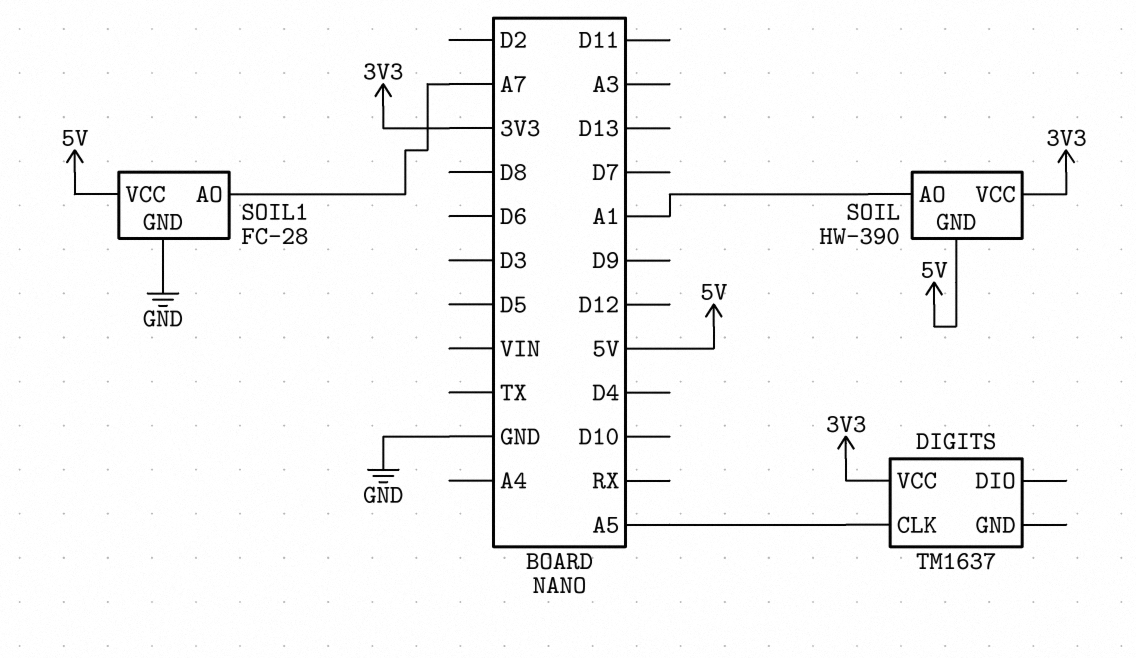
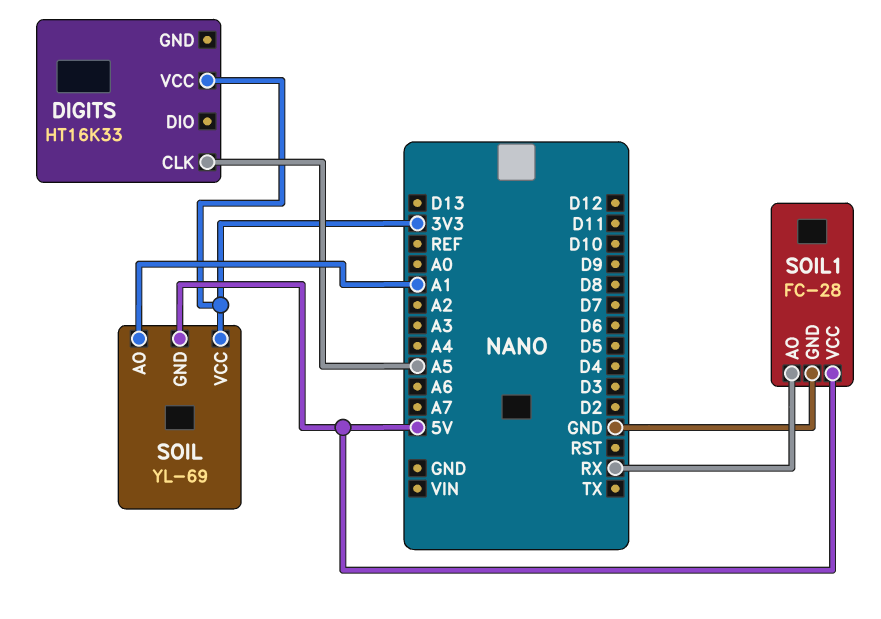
DIGITS: TM1637 -> HT16K33
SOIL: HW-390 -> YL-69
SOIL1 pin AO: A7 -> RX

